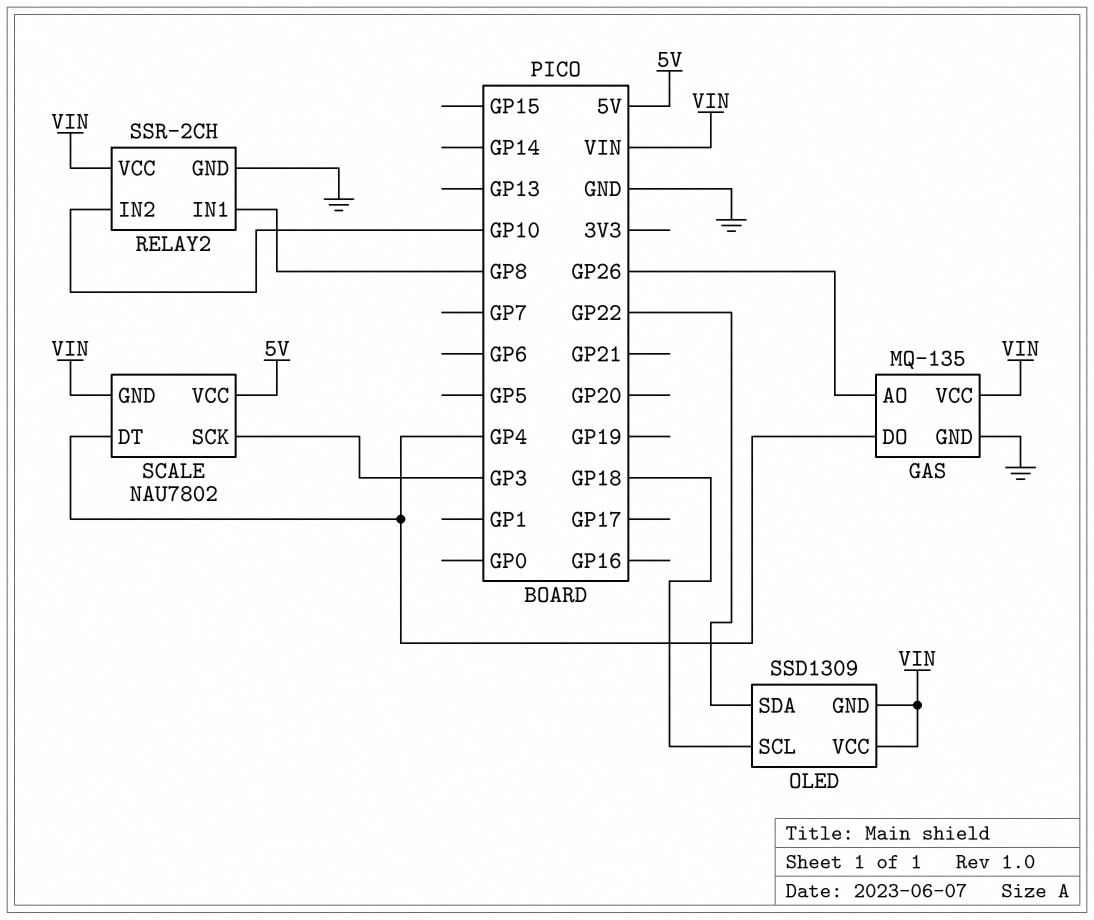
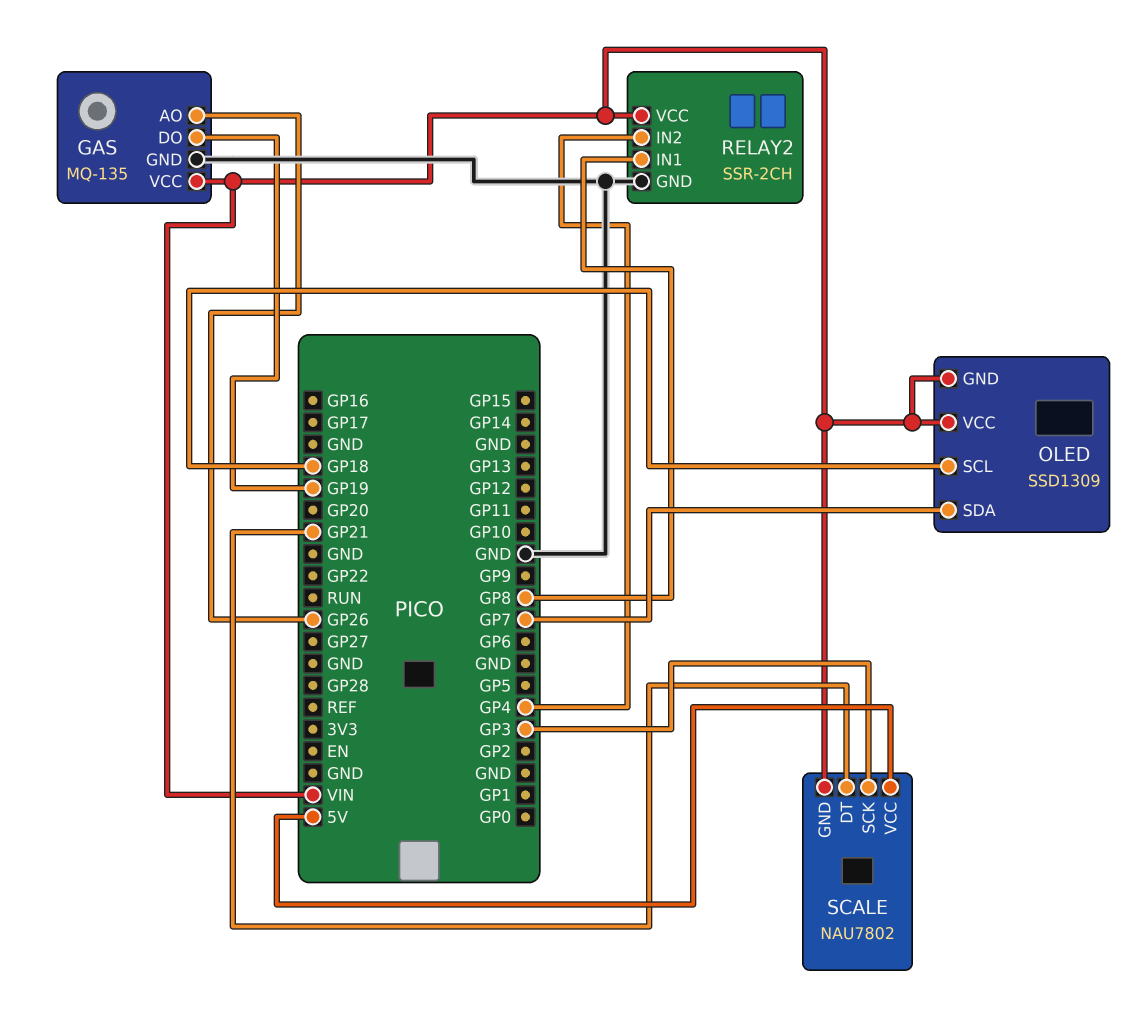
GAS pin DO: GP4 -> GP19
OLED pin SDA: GP22 -> GP7
RELAY2 pin IN2: GP10 -> GP4
SCALE pin DT: GP4 -> GP21

